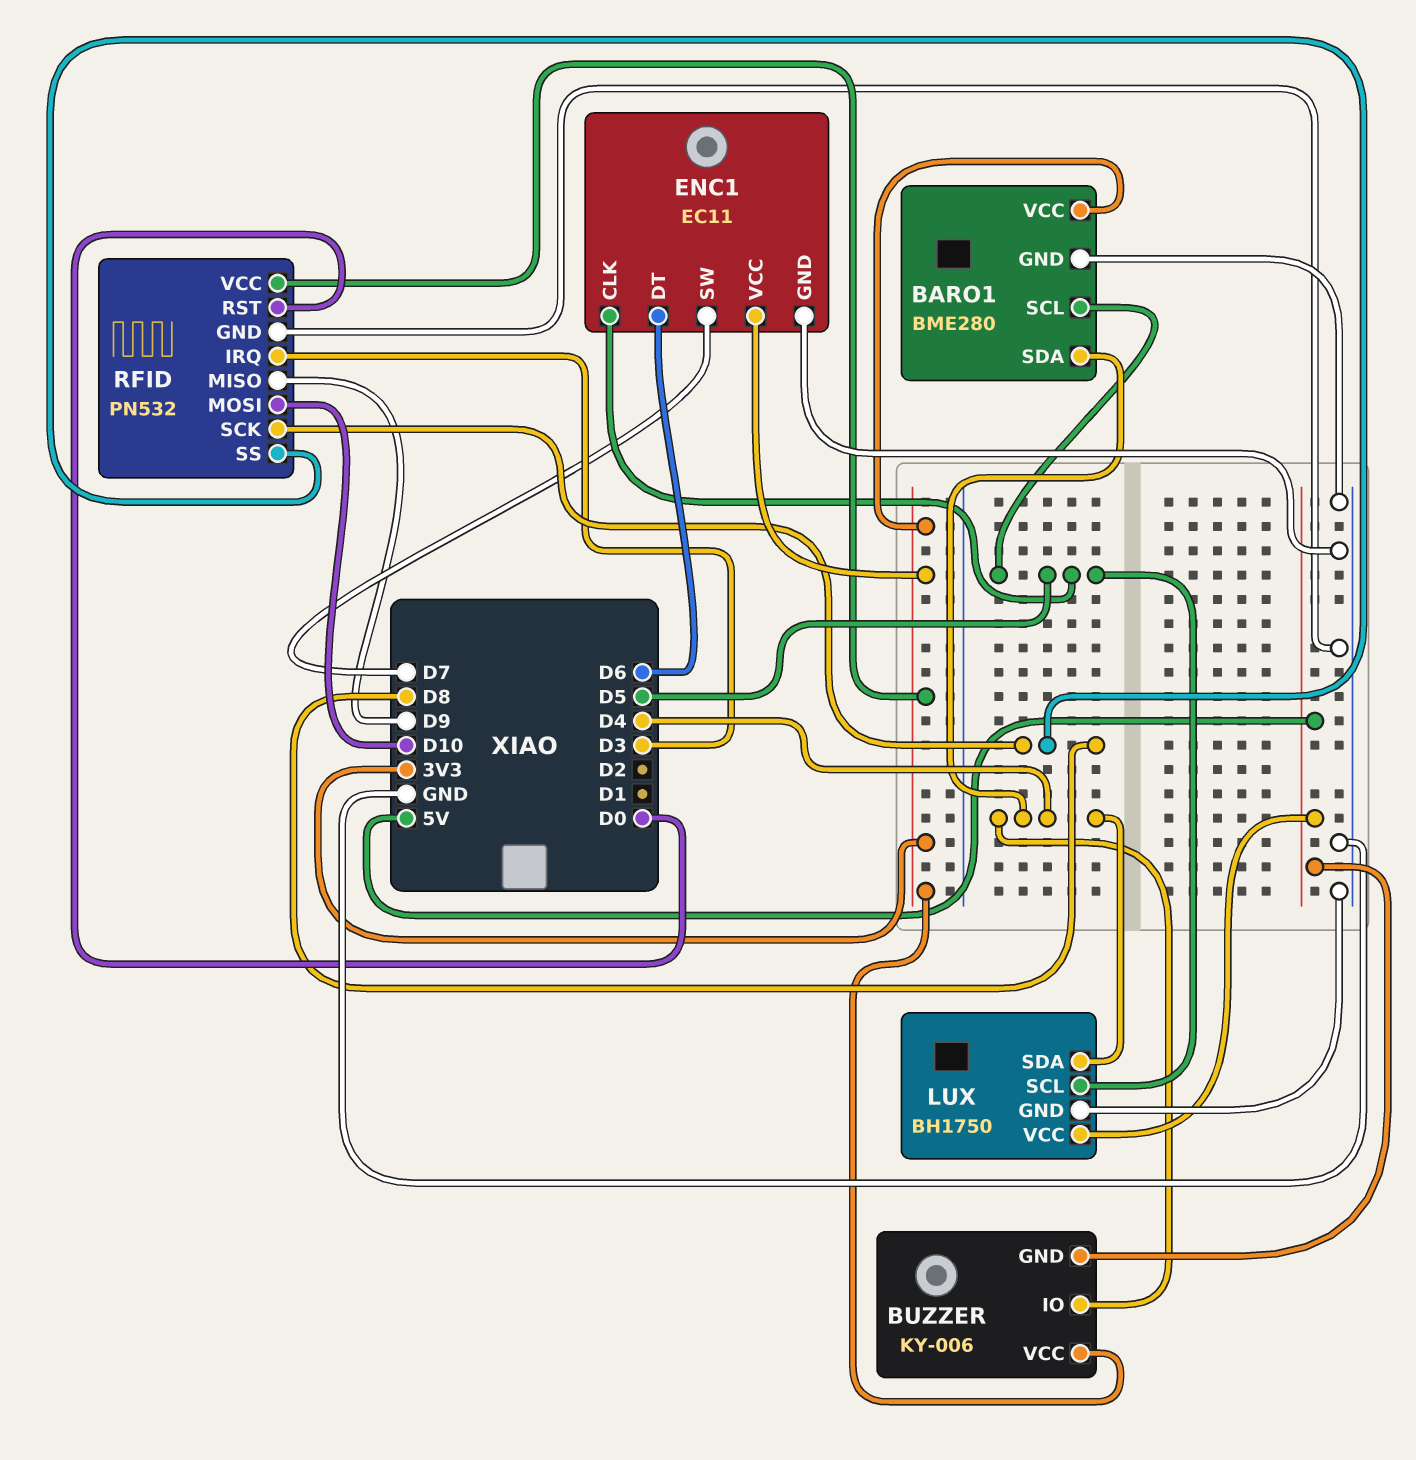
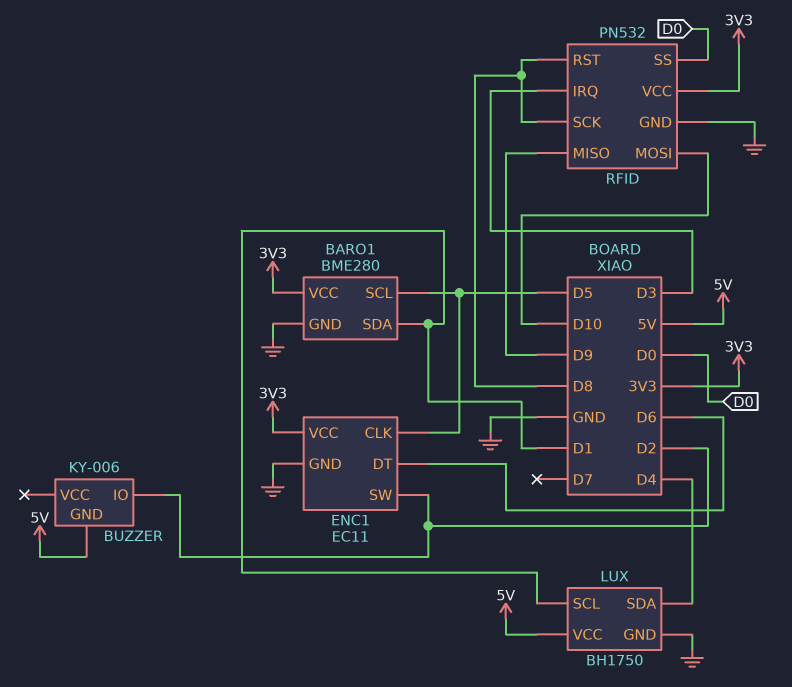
BARO1 pin SDA: D4 -> D1
BUZZER pin IO: D4 -> D2
BUZZER pin VCC: 3V3 -> none
ENC1 pin SW: D7 -> D2
LUX pin SCL: D5 -> D1
RFID pin RST: D0 -> D8
RFID pin SS: D8 -> D0

